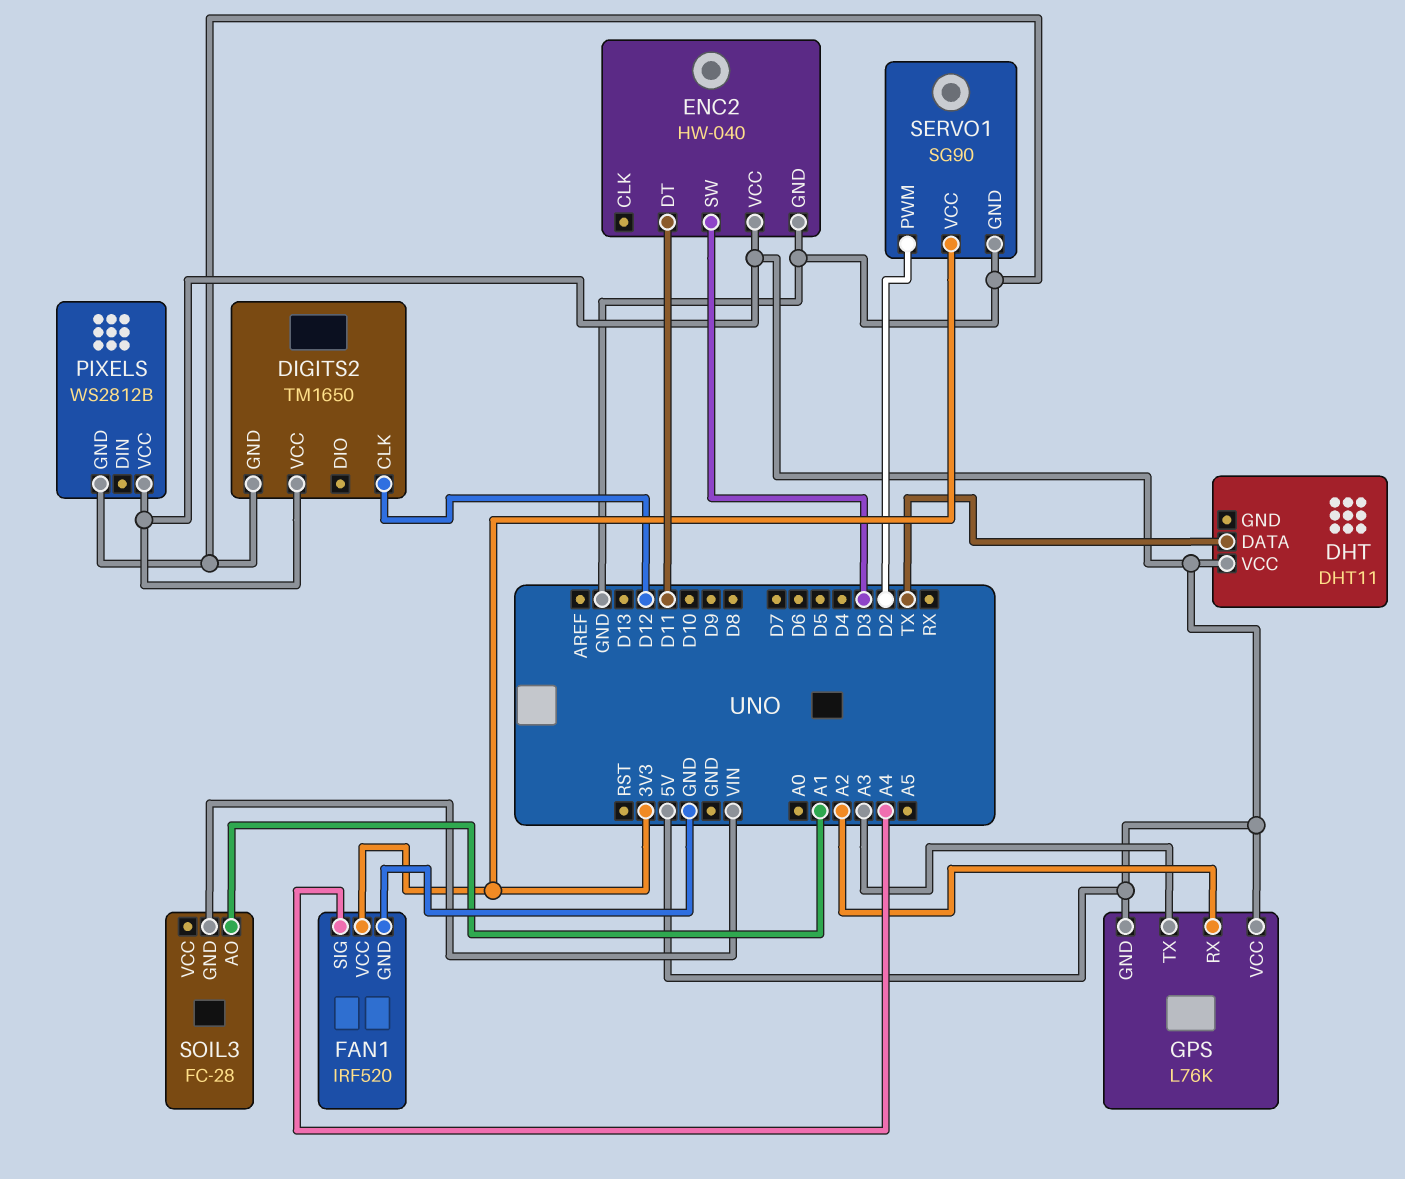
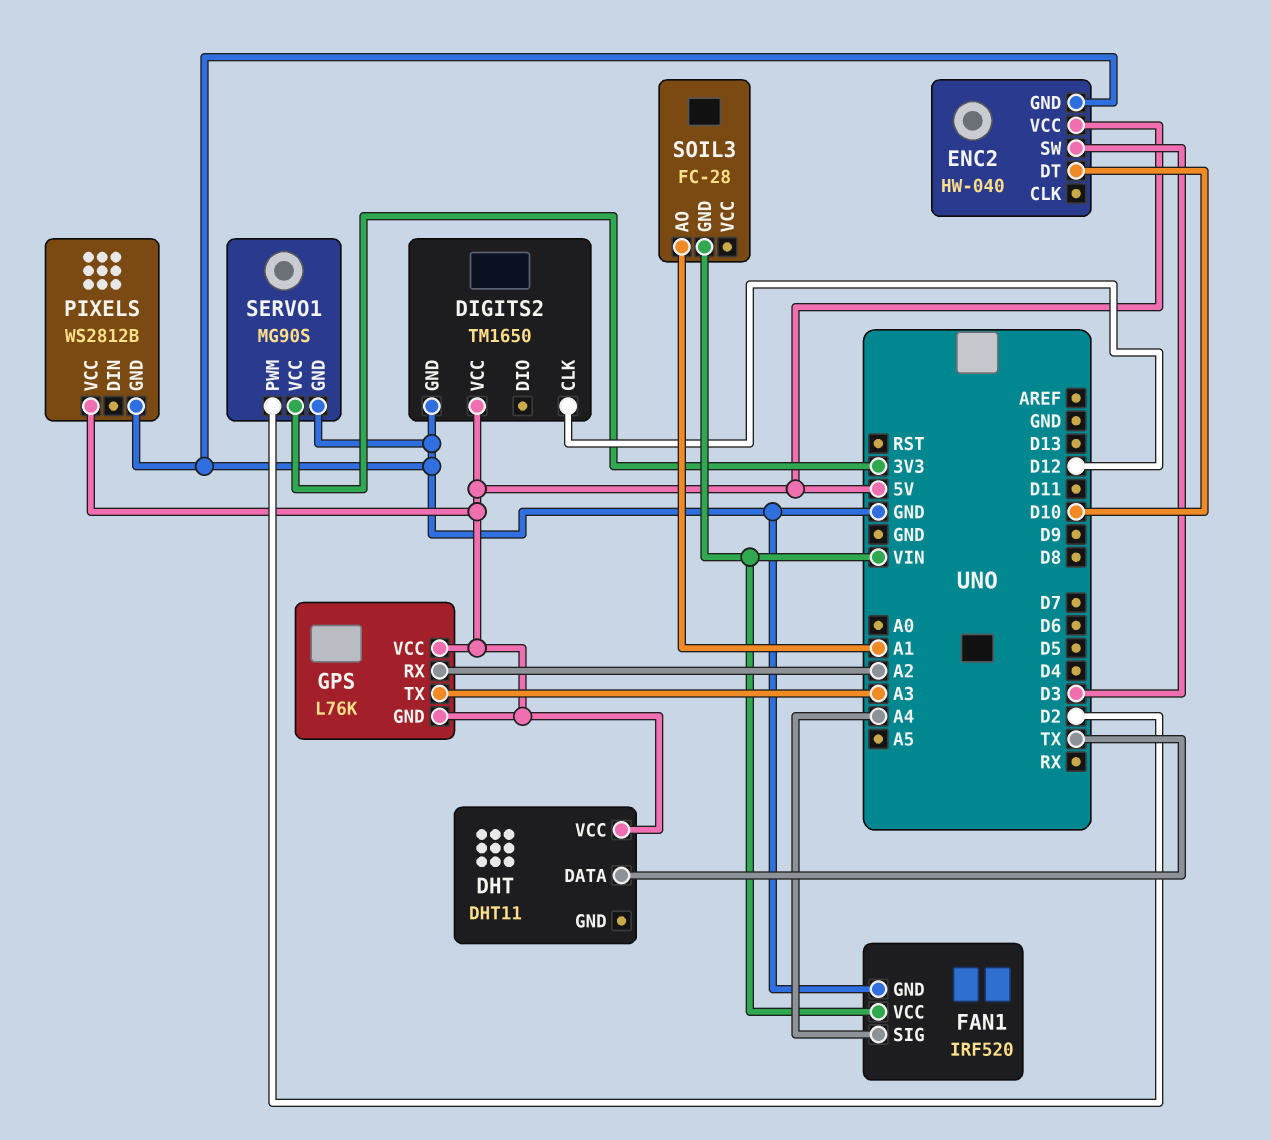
ENC2 pin DT: D11 -> D10
FAN1 pin VCC: 3V3 -> VIN
SERVO1: SG90 -> MG90S

